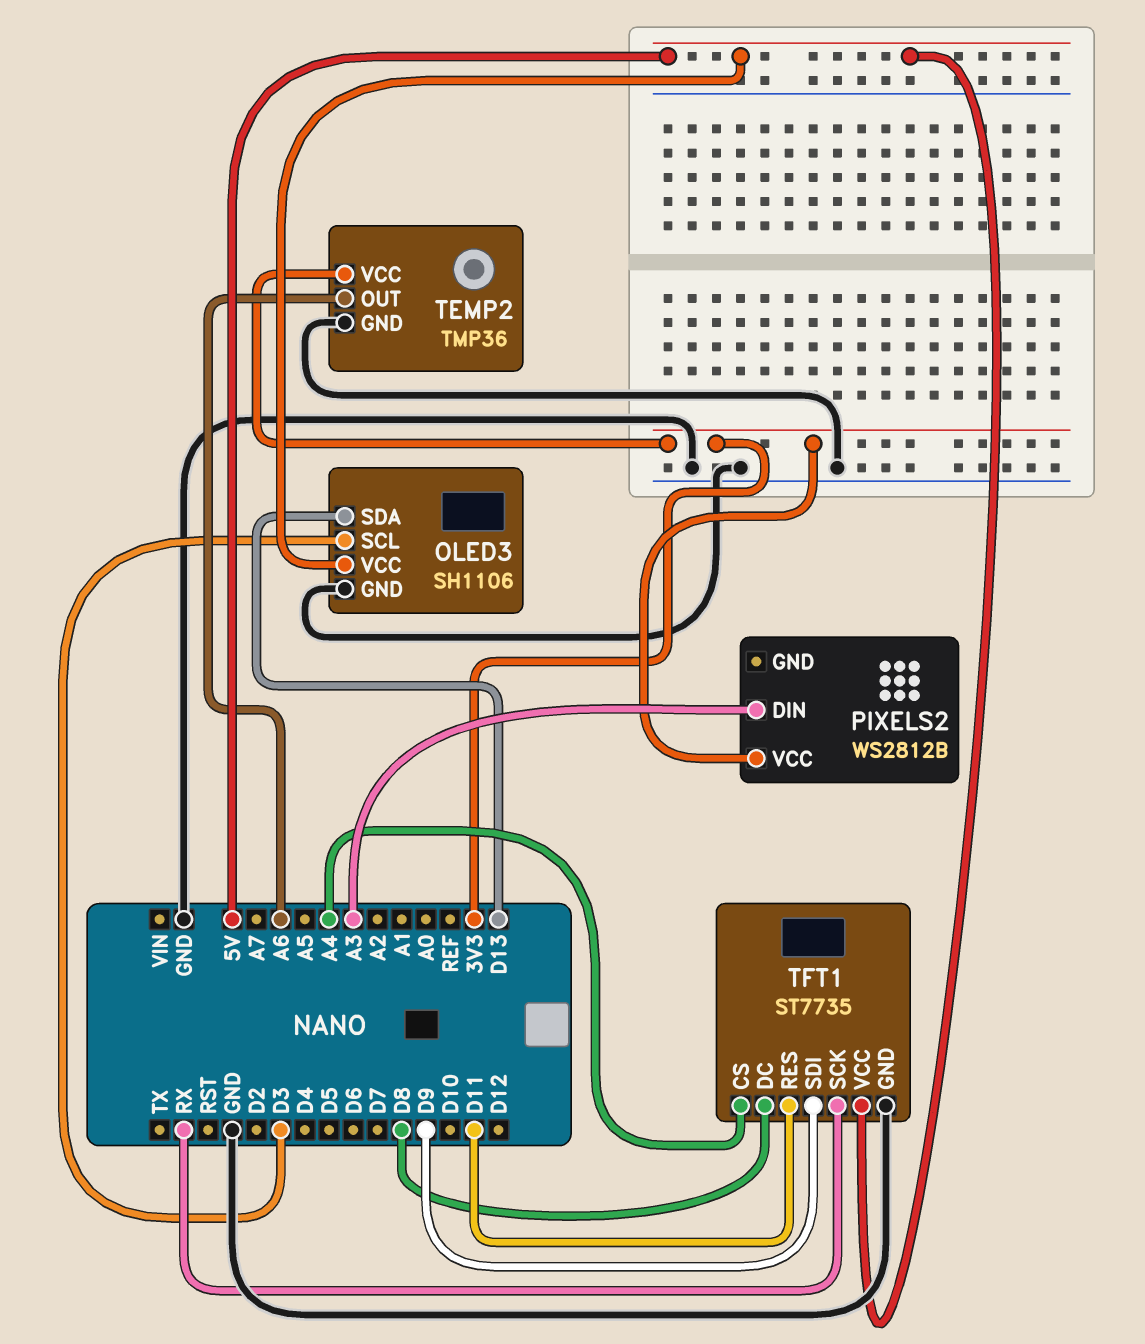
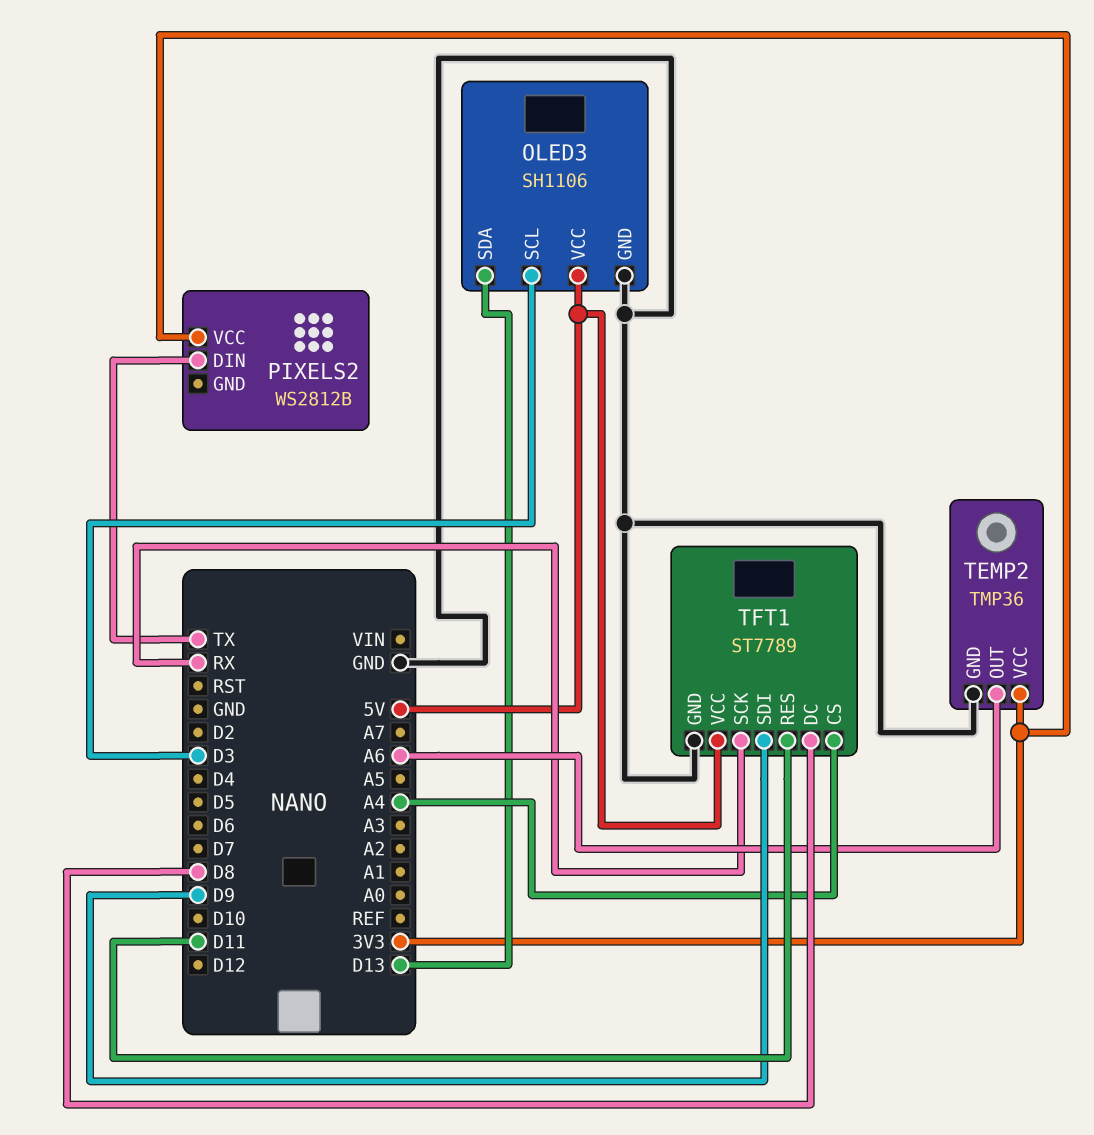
PIXELS2 pin DIN: A3 -> TX
TFT1: ST7735 -> ST7789

